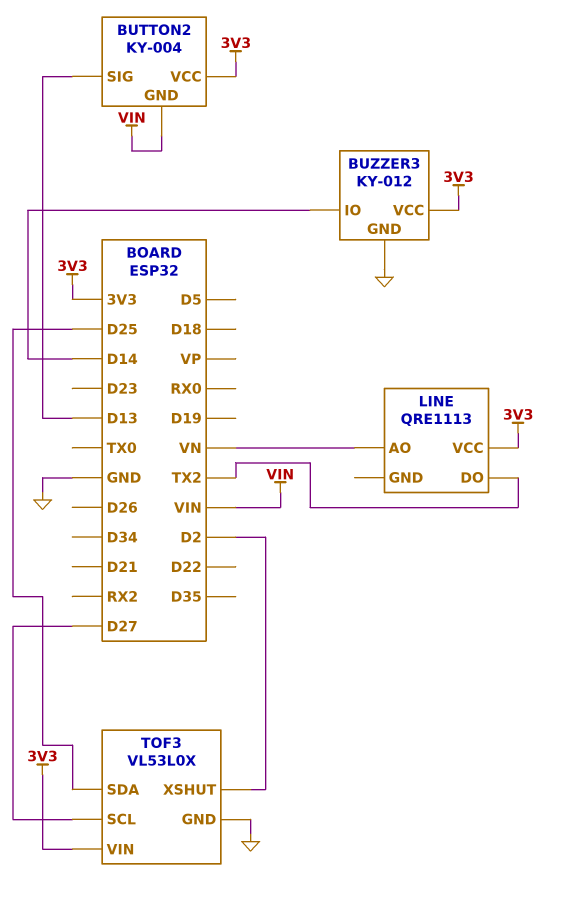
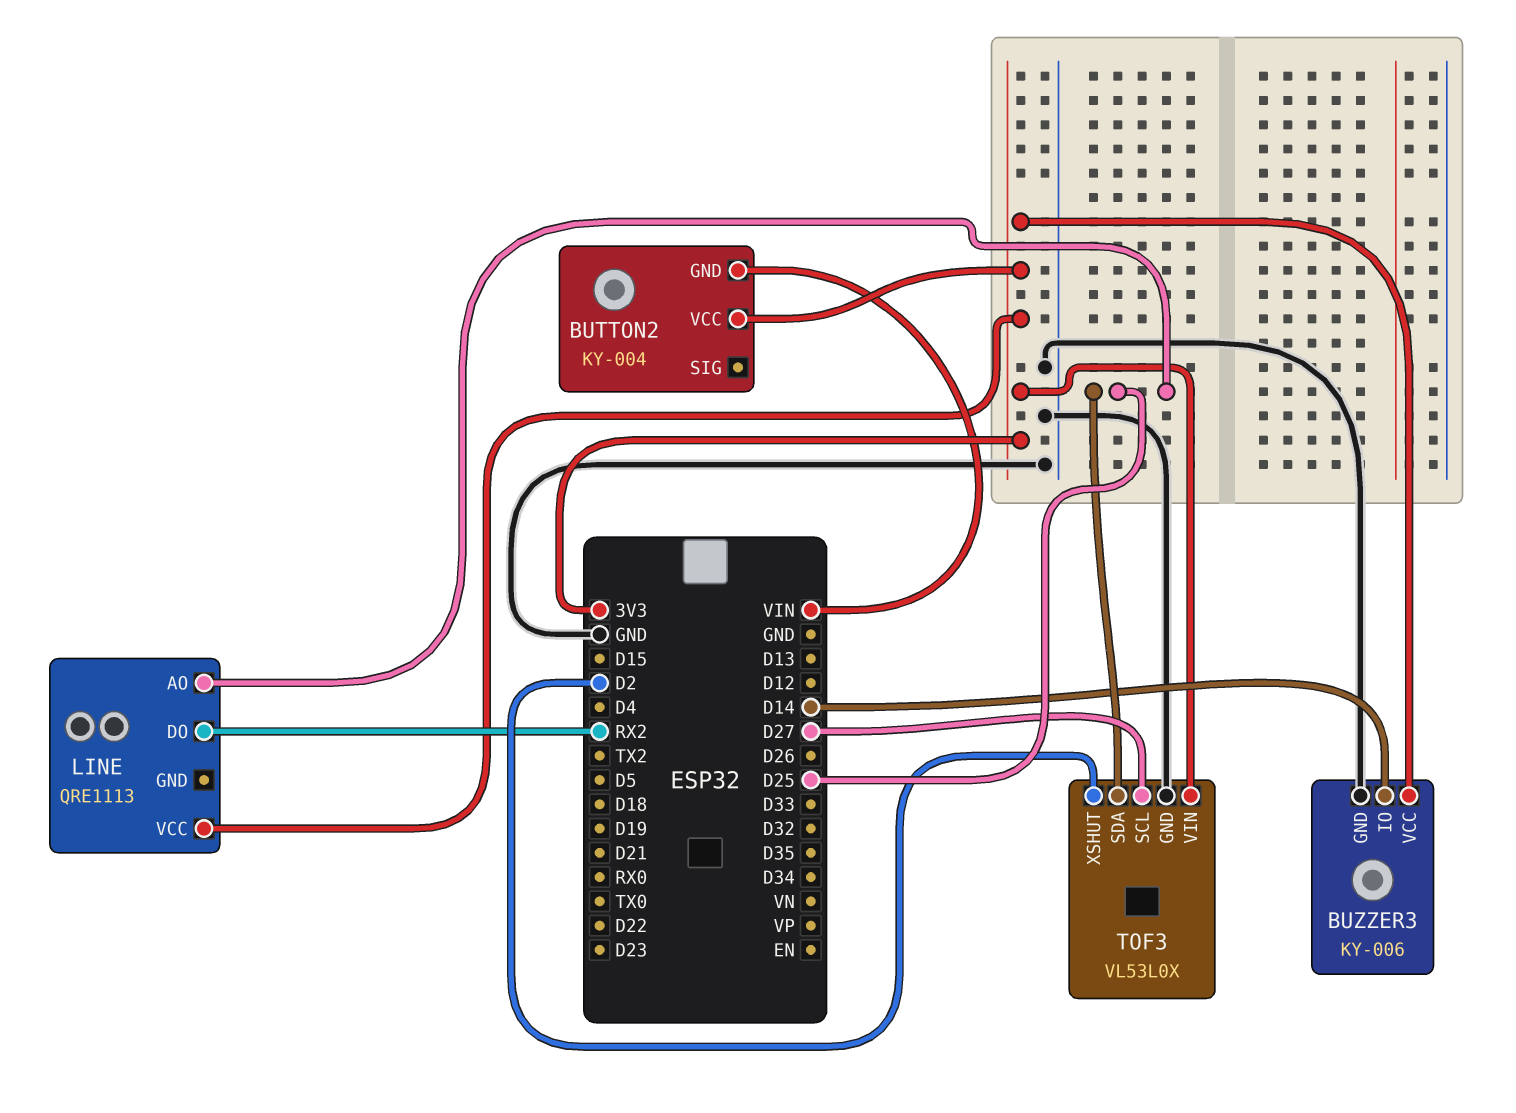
BUTTON2 pin SIG: D13 -> none
BUZZER3: KY-012 -> KY-006
LINE pin AO: VN -> D25
LINE pin DO: TX2 -> RX2

